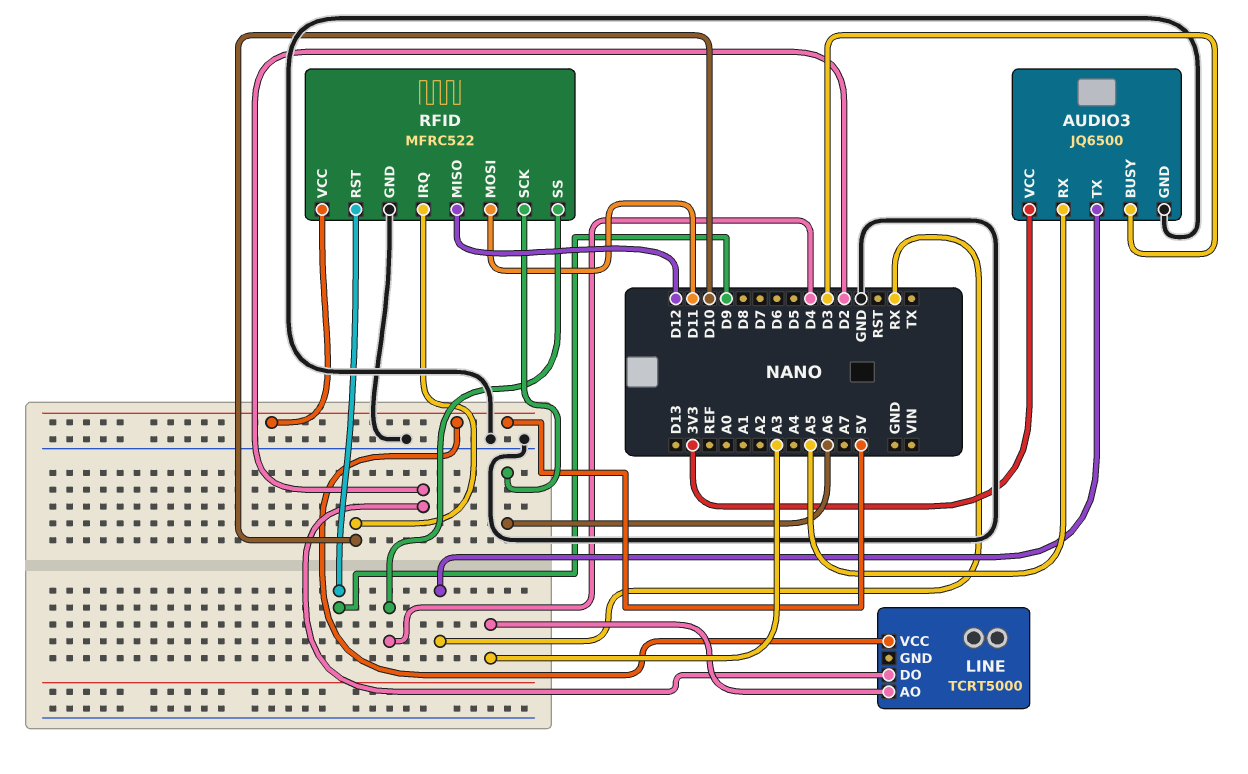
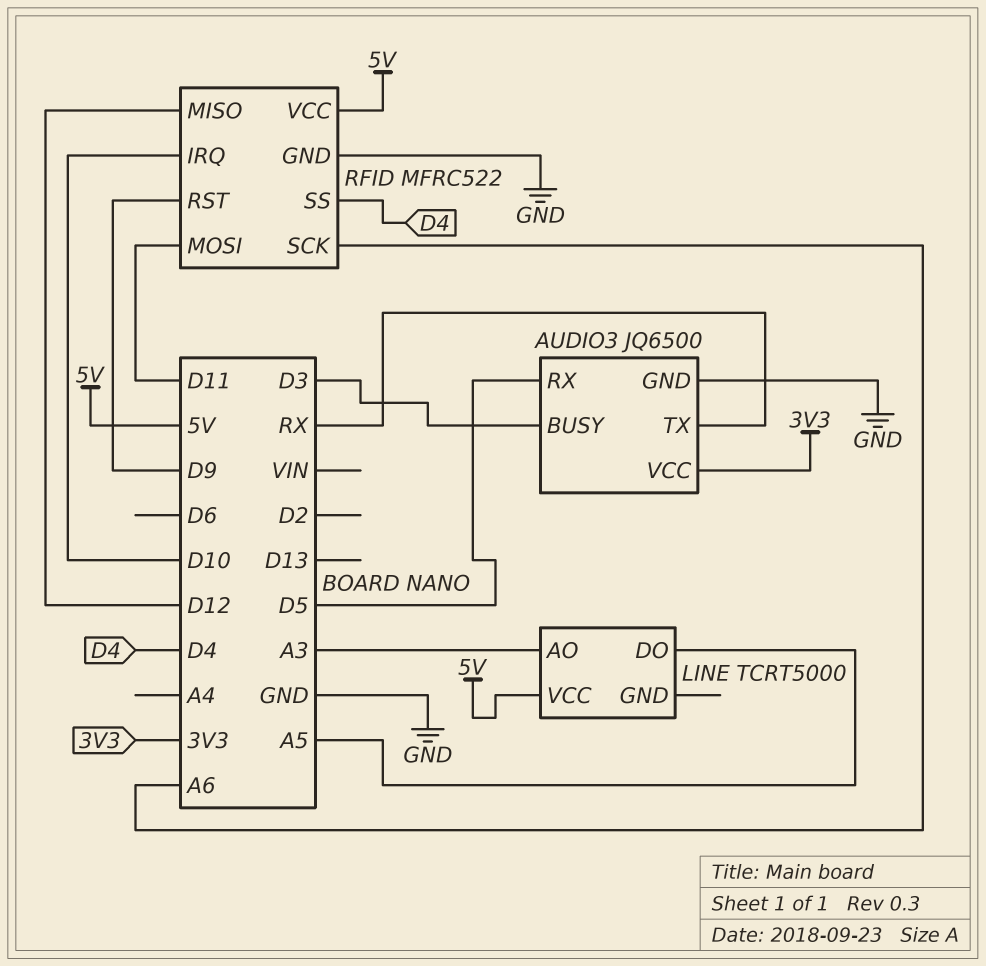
AUDIO3 pin RX: A5 -> D5
LINE pin DO: D2 -> A5

